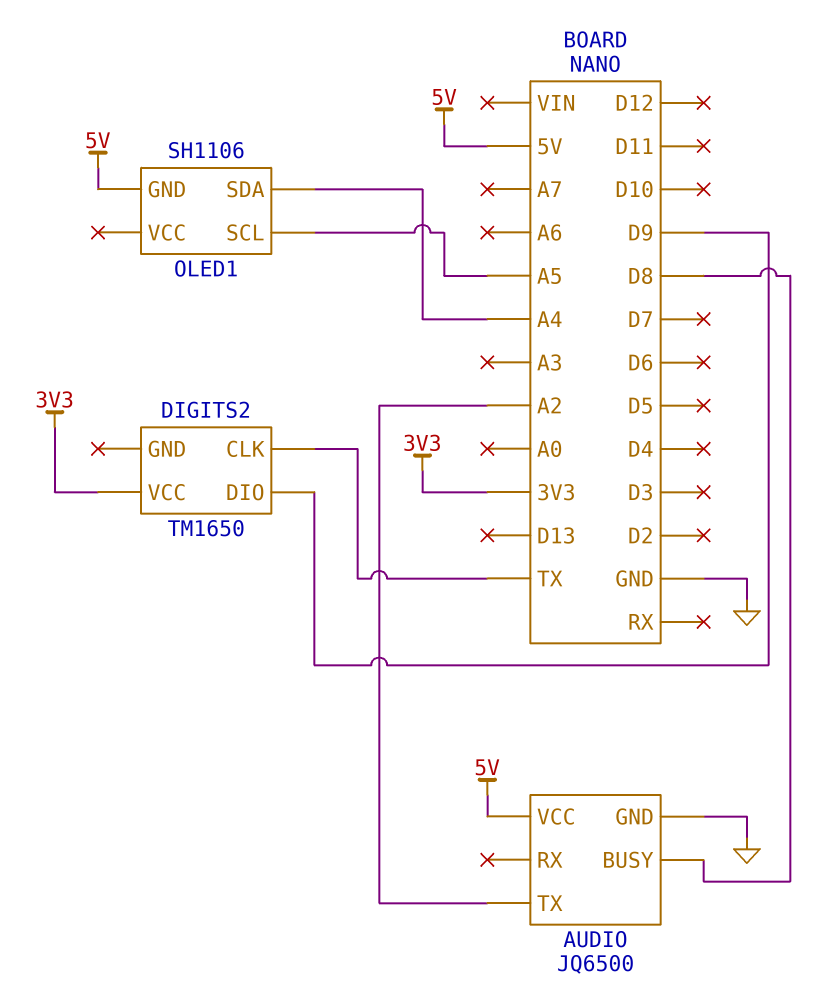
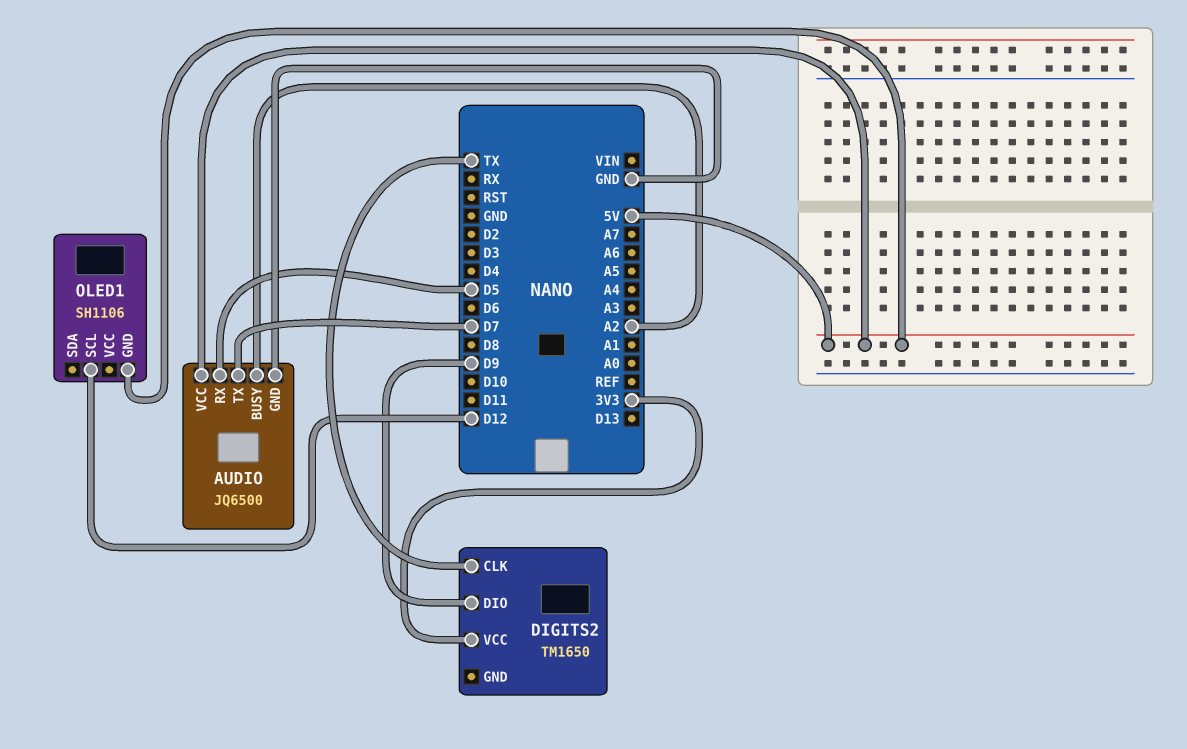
AUDIO pin BUSY: D8 -> A2
AUDIO pin RX: none -> D5
AUDIO pin TX: A2 -> D7
OLED1 pin SCL: A5 -> D12
OLED1 pin SDA: A4 -> none

